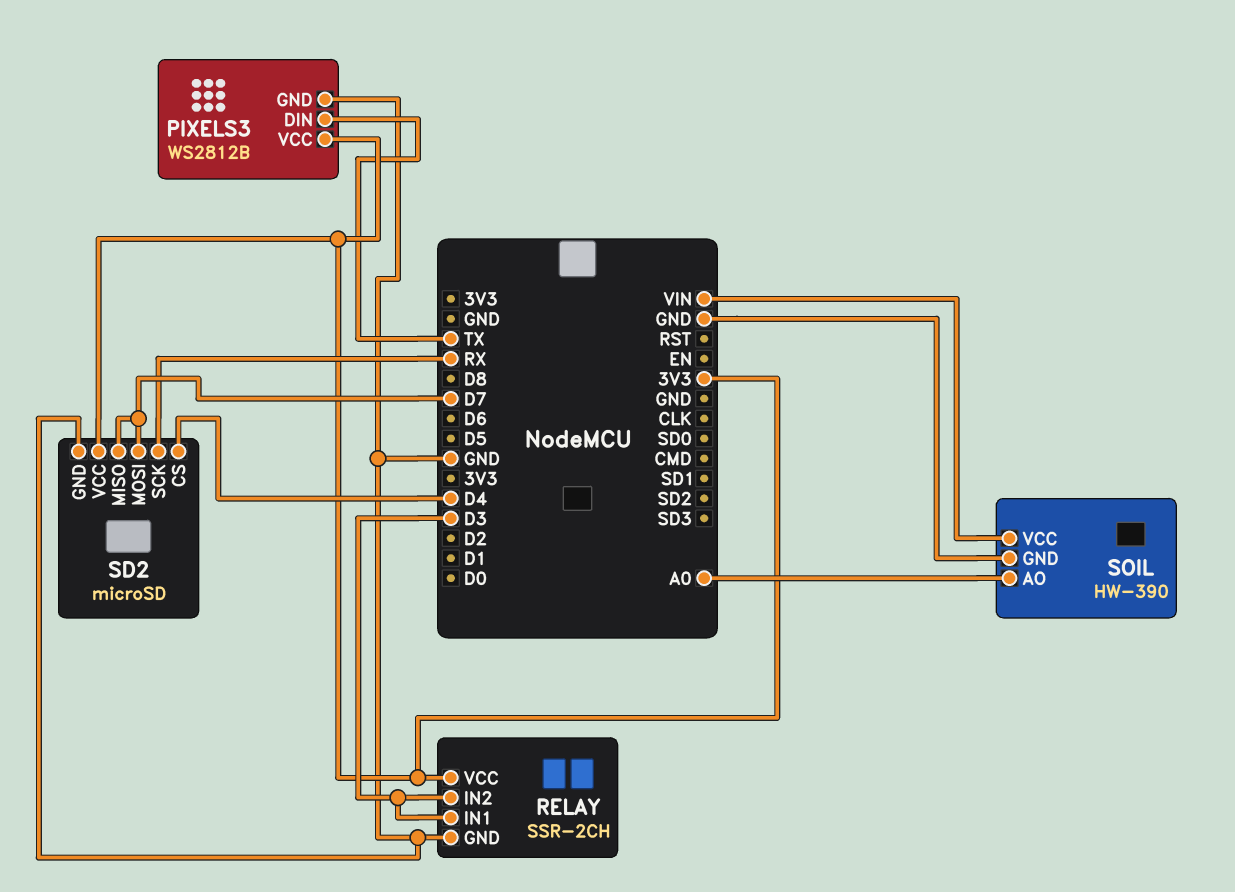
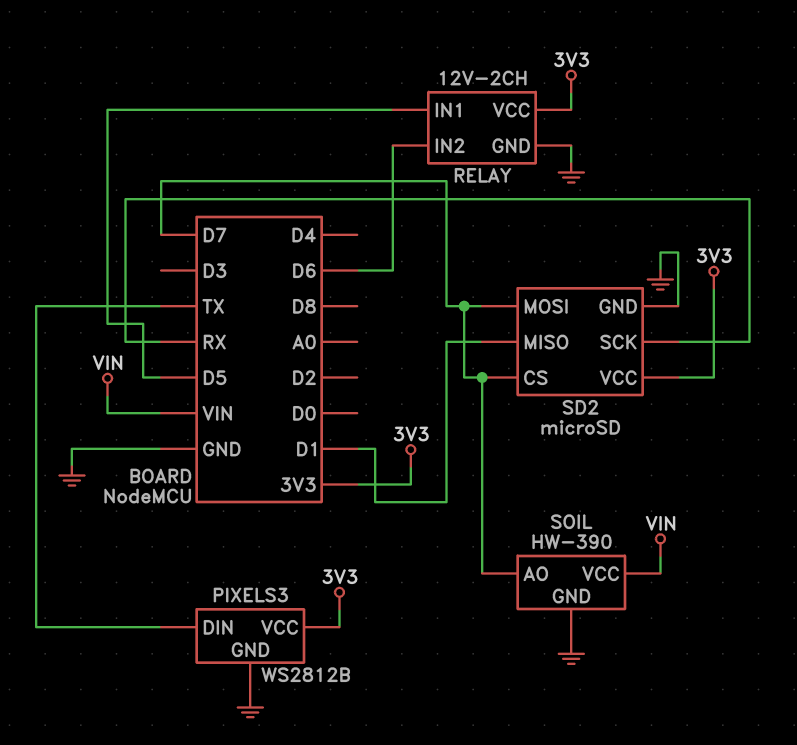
RELAY: SSR-2CH -> 12V-2CH
RELAY pin IN1: D3 -> D5
RELAY pin IN2: D3 -> D6
SD2 pin CS: D4 -> D7
SD2 pin MISO: D7 -> D1
SOIL pin AO: A0 -> D7

